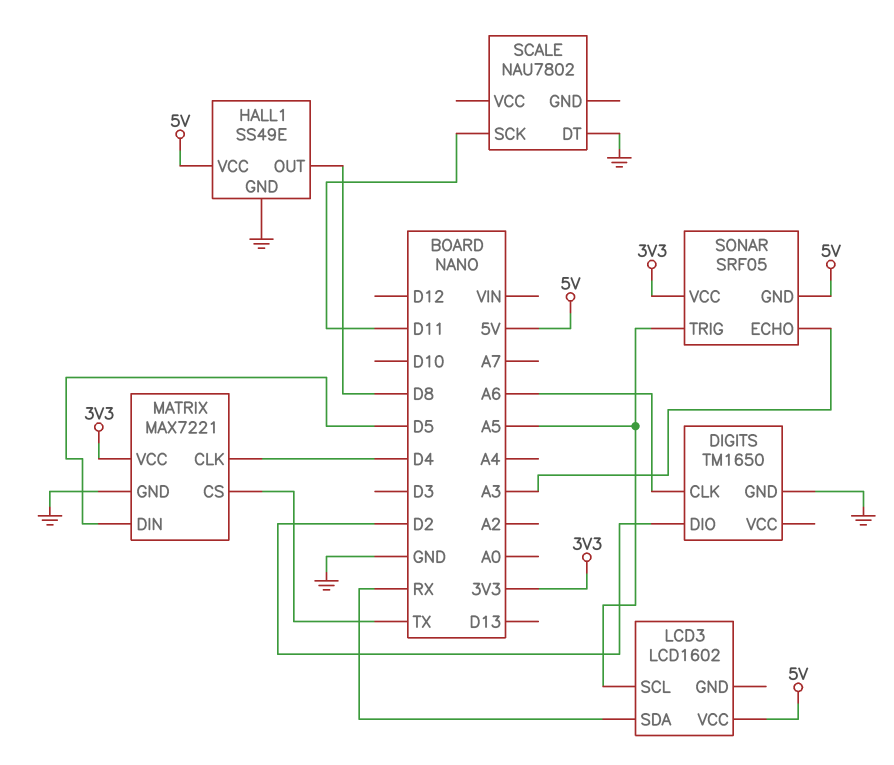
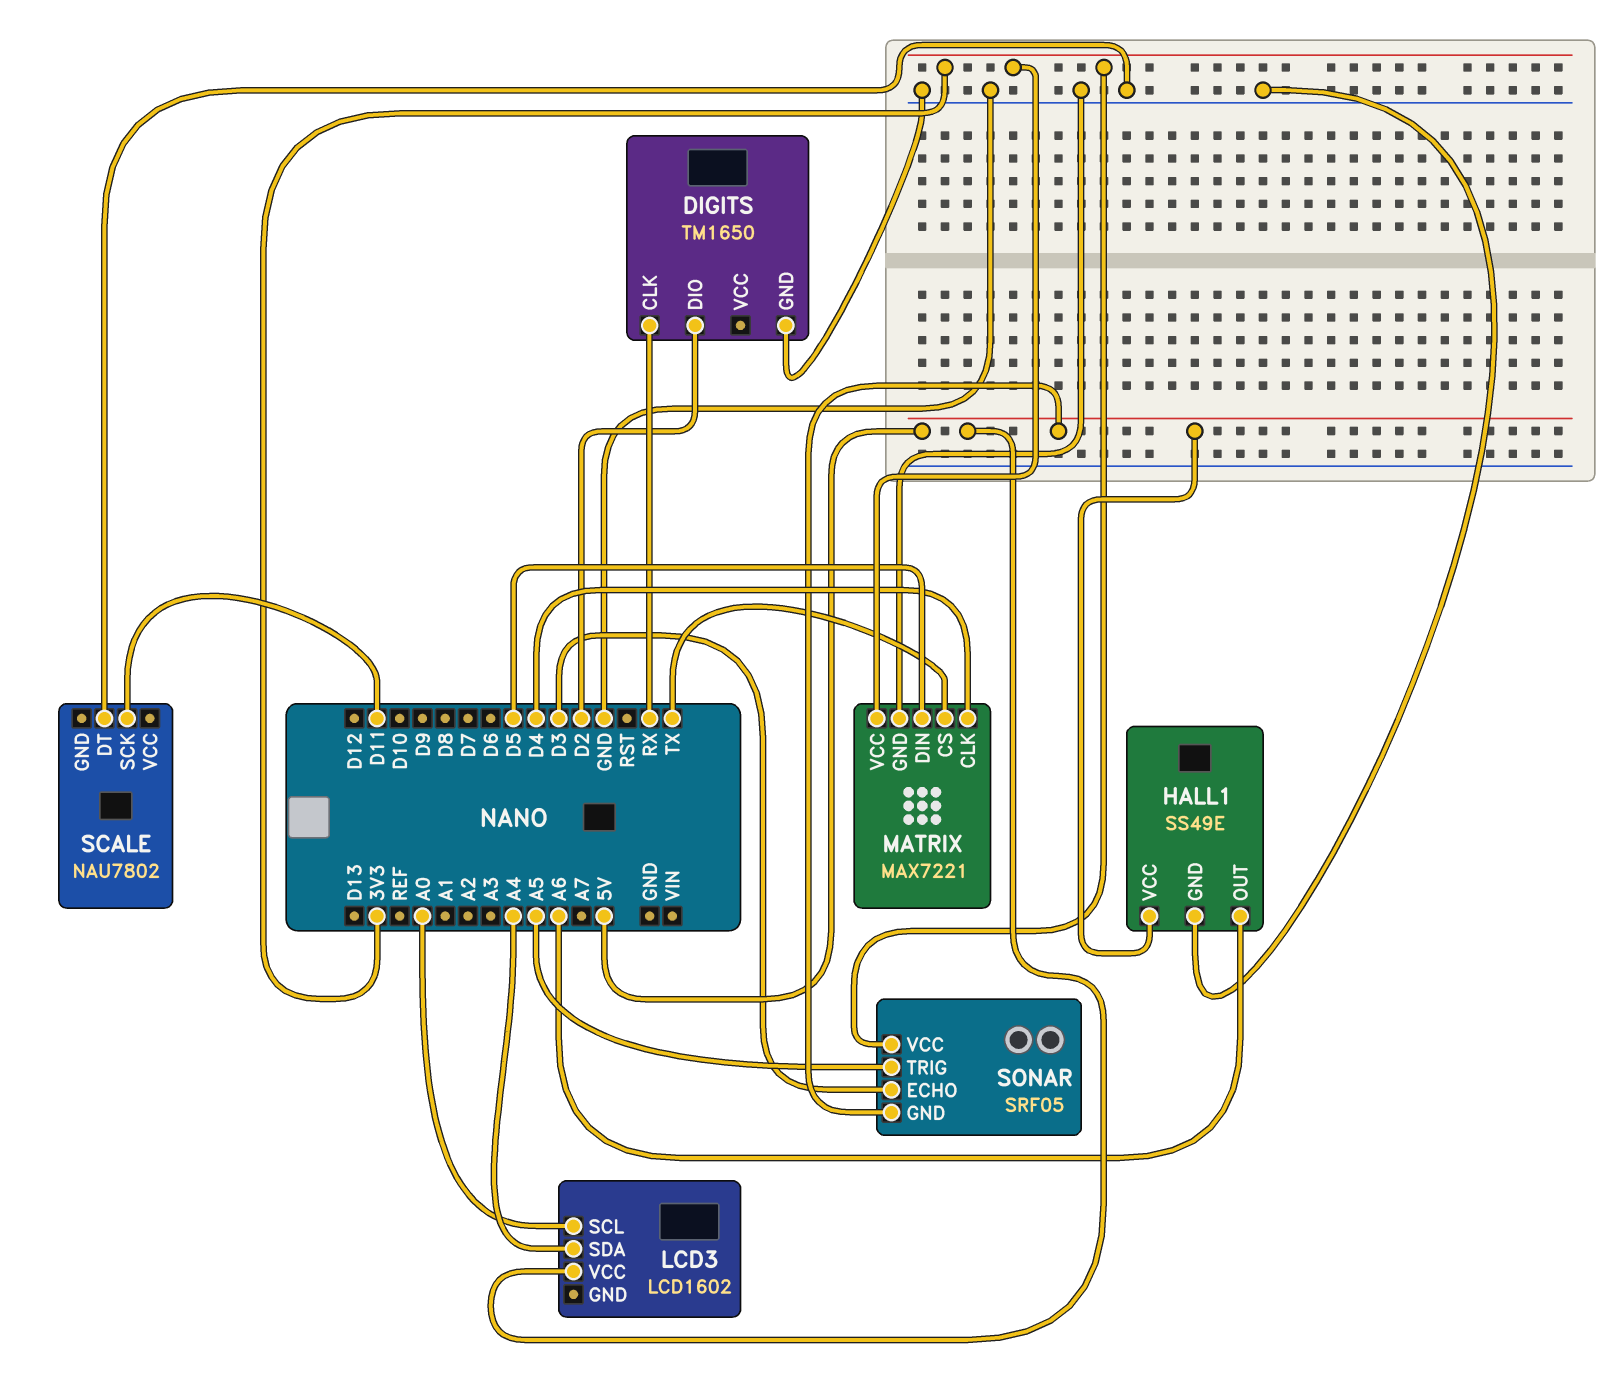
DIGITS pin CLK: A6 -> RX
HALL1 pin OUT: D8 -> A6
LCD3 pin SCL: A5 -> A0
LCD3 pin SDA: RX -> A4
SONAR pin ECHO: A3 -> D3

